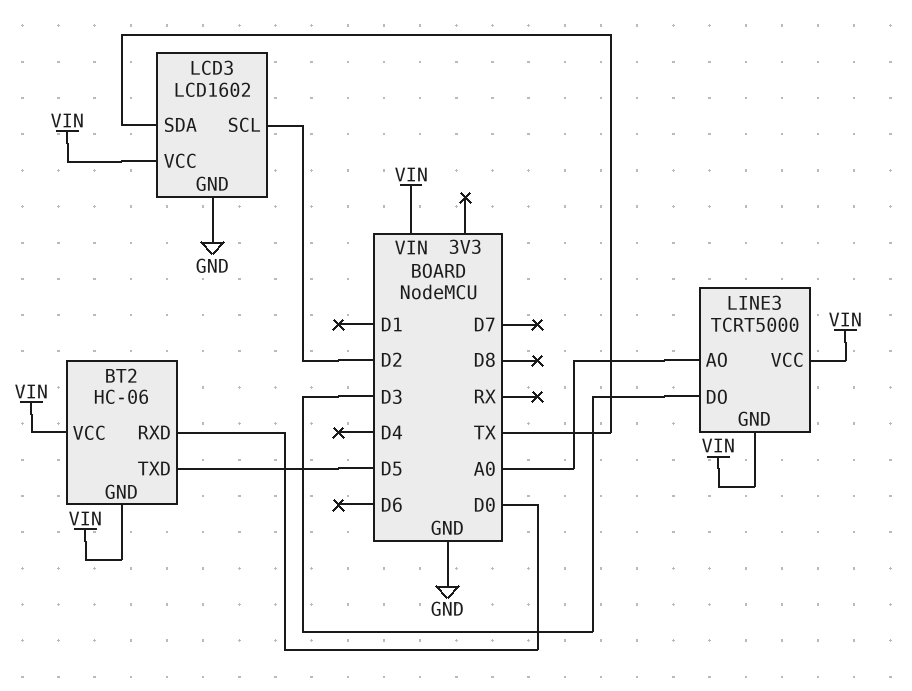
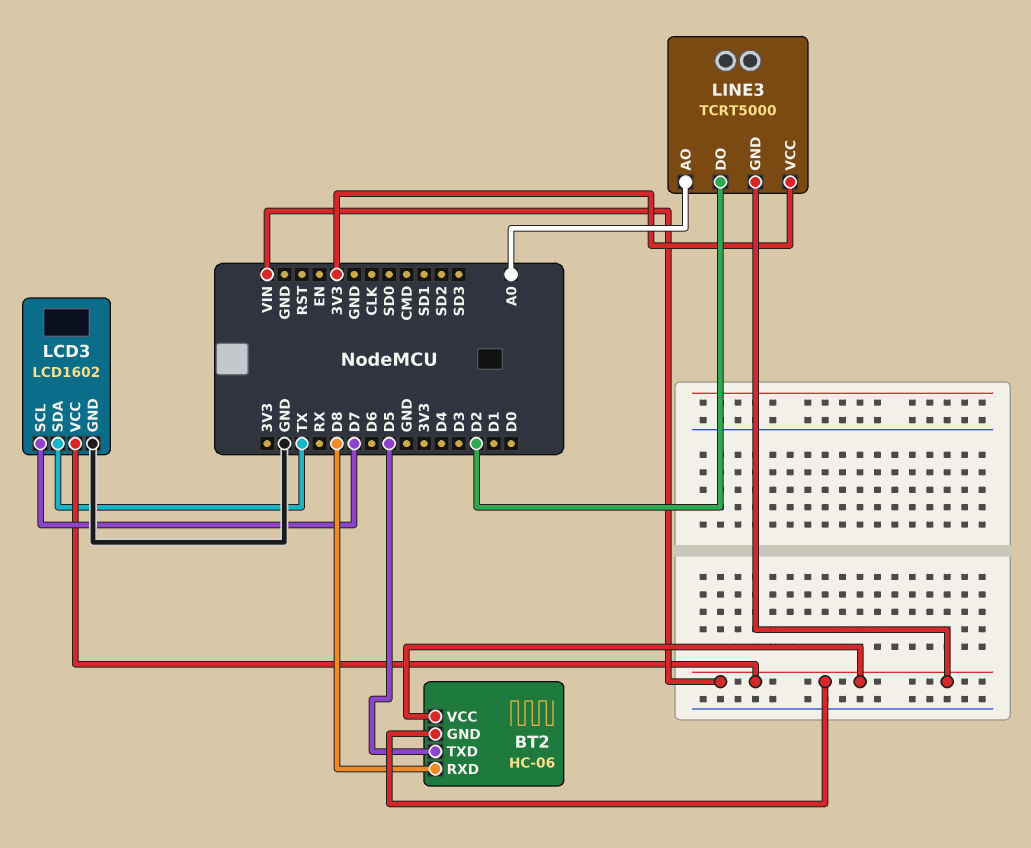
BT2 pin RXD: D0 -> D8
LCD3 pin SCL: D2 -> D7
LINE3 pin DO: D3 -> D2
LINE3 pin VCC: VIN -> 3V3

